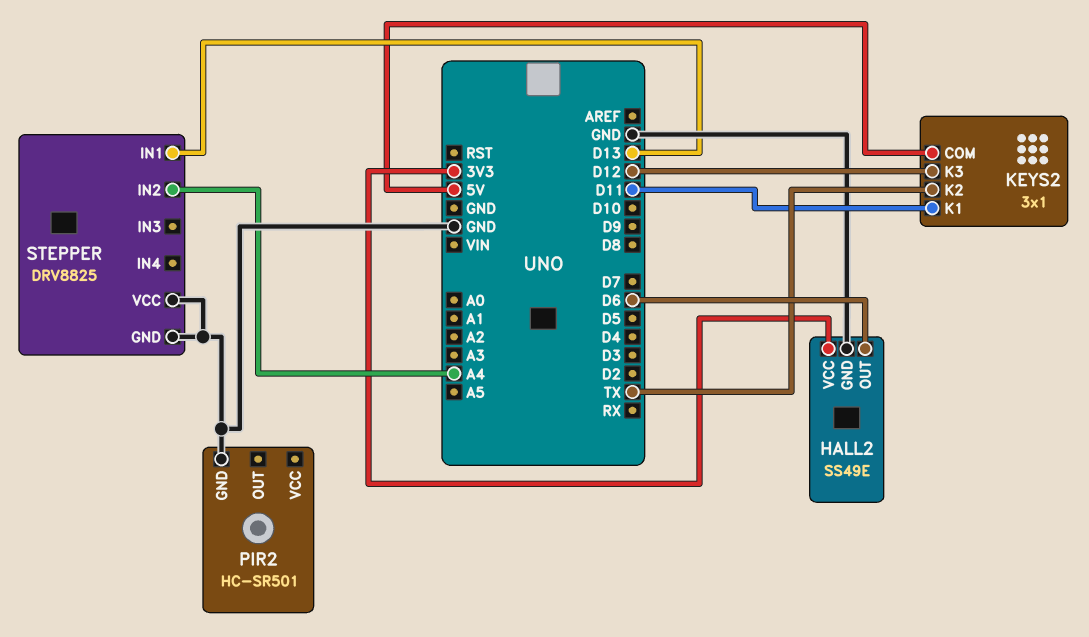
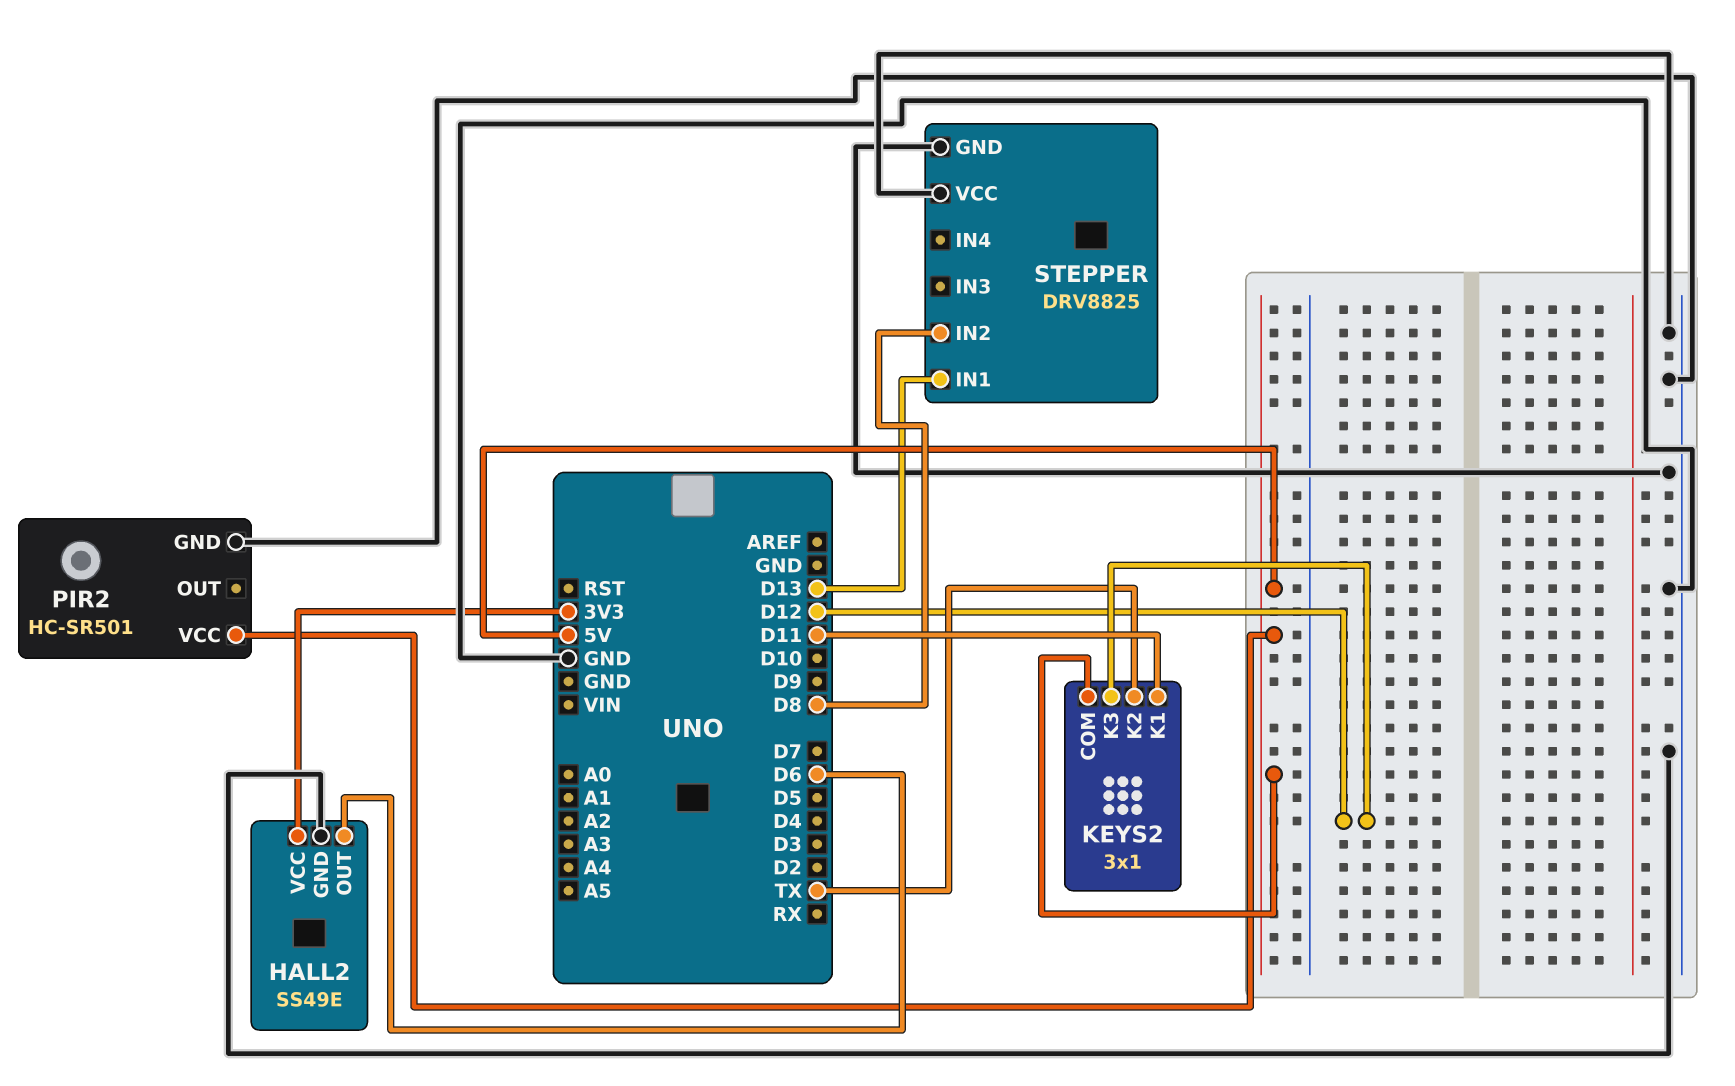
PIR2 pin VCC: none -> 5V
STEPPER pin IN2: A4 -> D8

